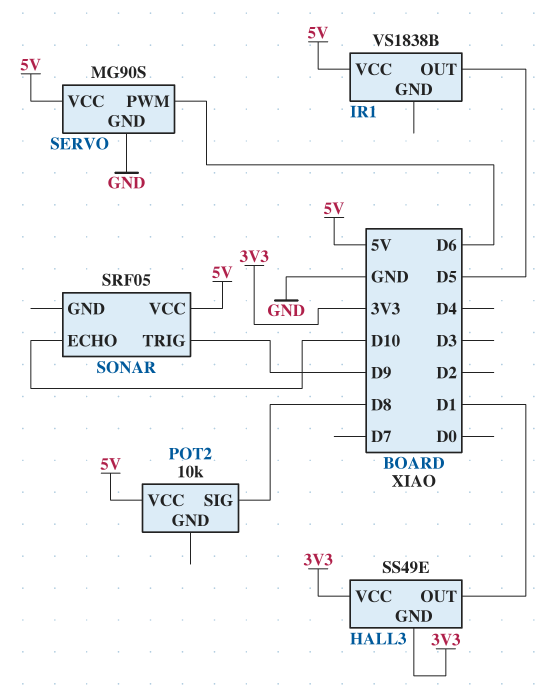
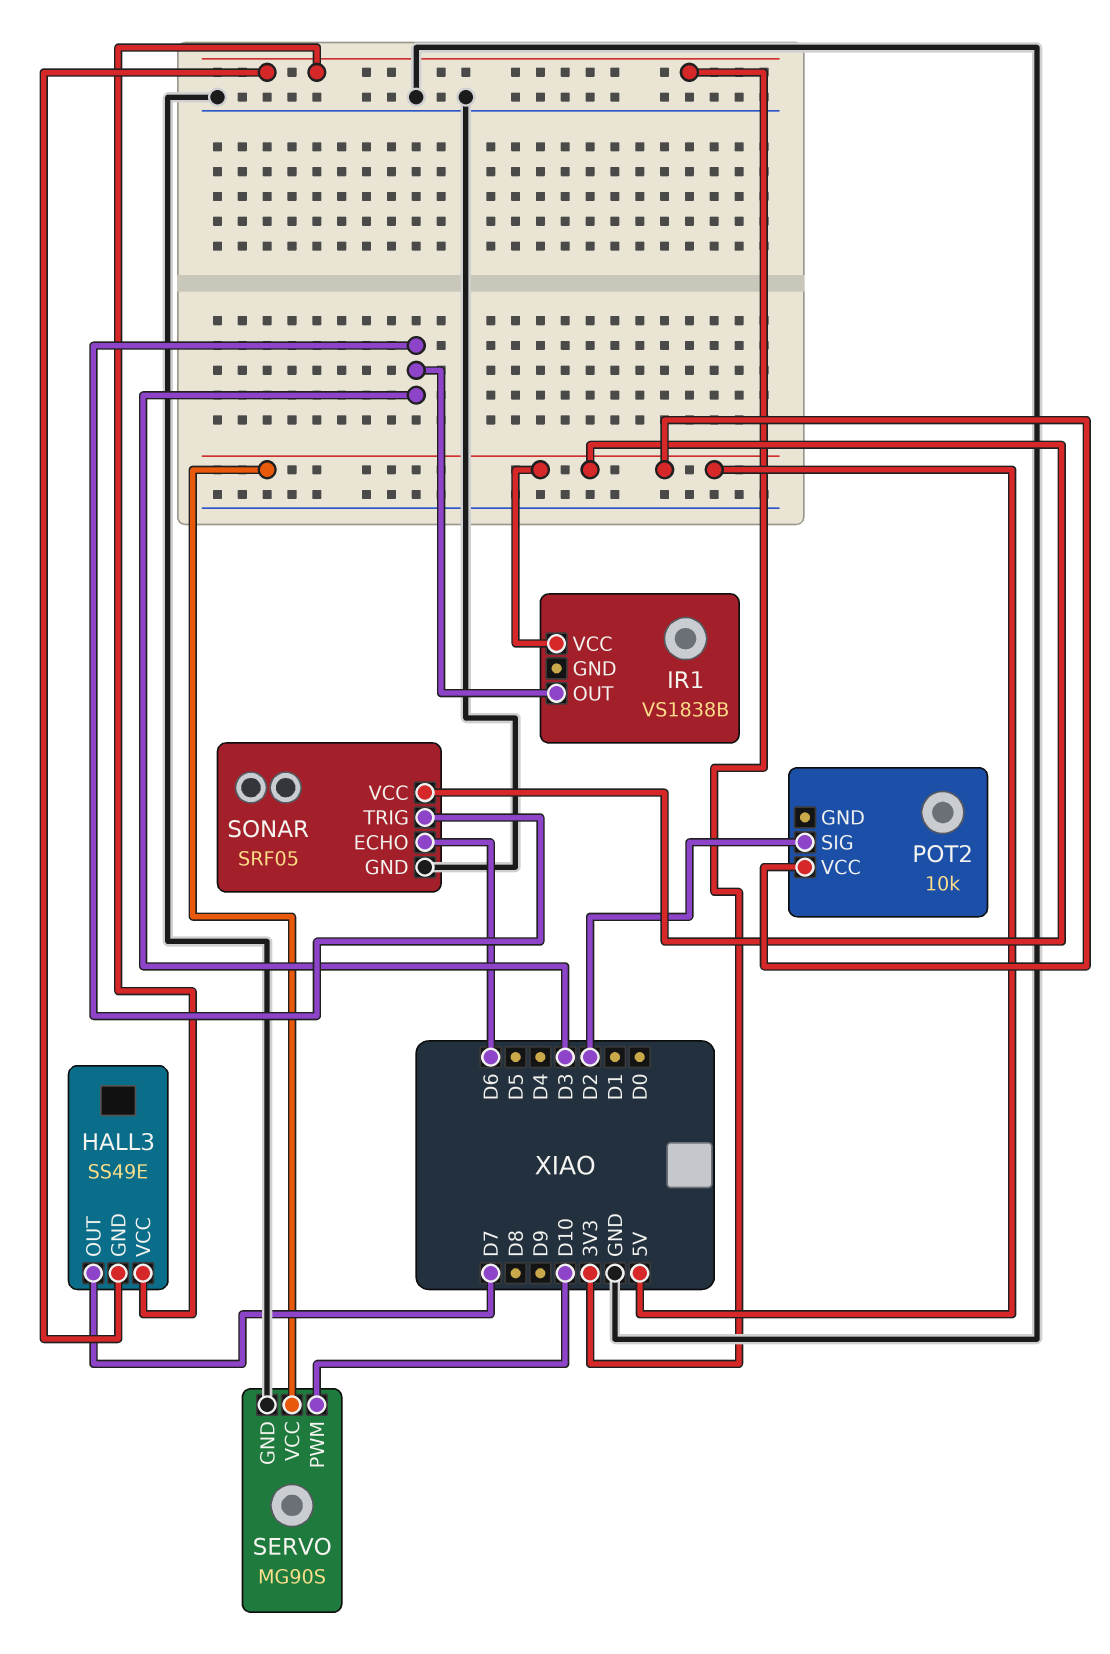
HALL3 pin OUT: D1 -> D7
IR1 pin OUT: D5 -> D3
POT2 pin SIG: D8 -> D2
SERVO pin PWM: D6 -> D10
SONAR pin ECHO: D10 -> D6
SONAR pin GND: none -> GND
SONAR pin TRIG: D9 -> D3

